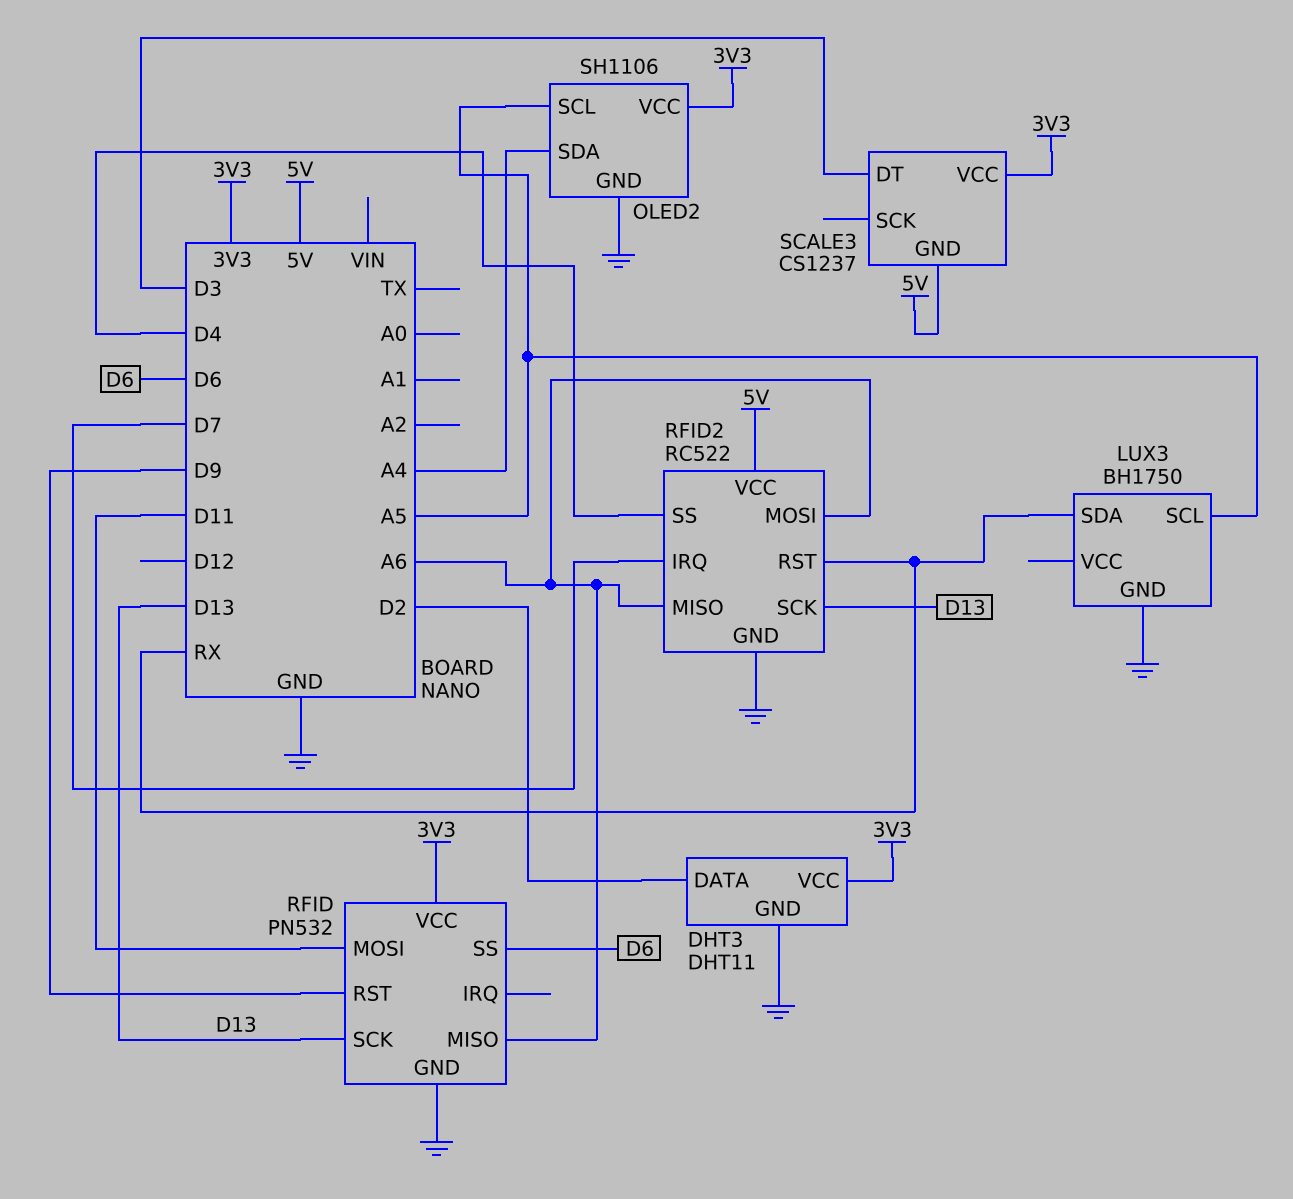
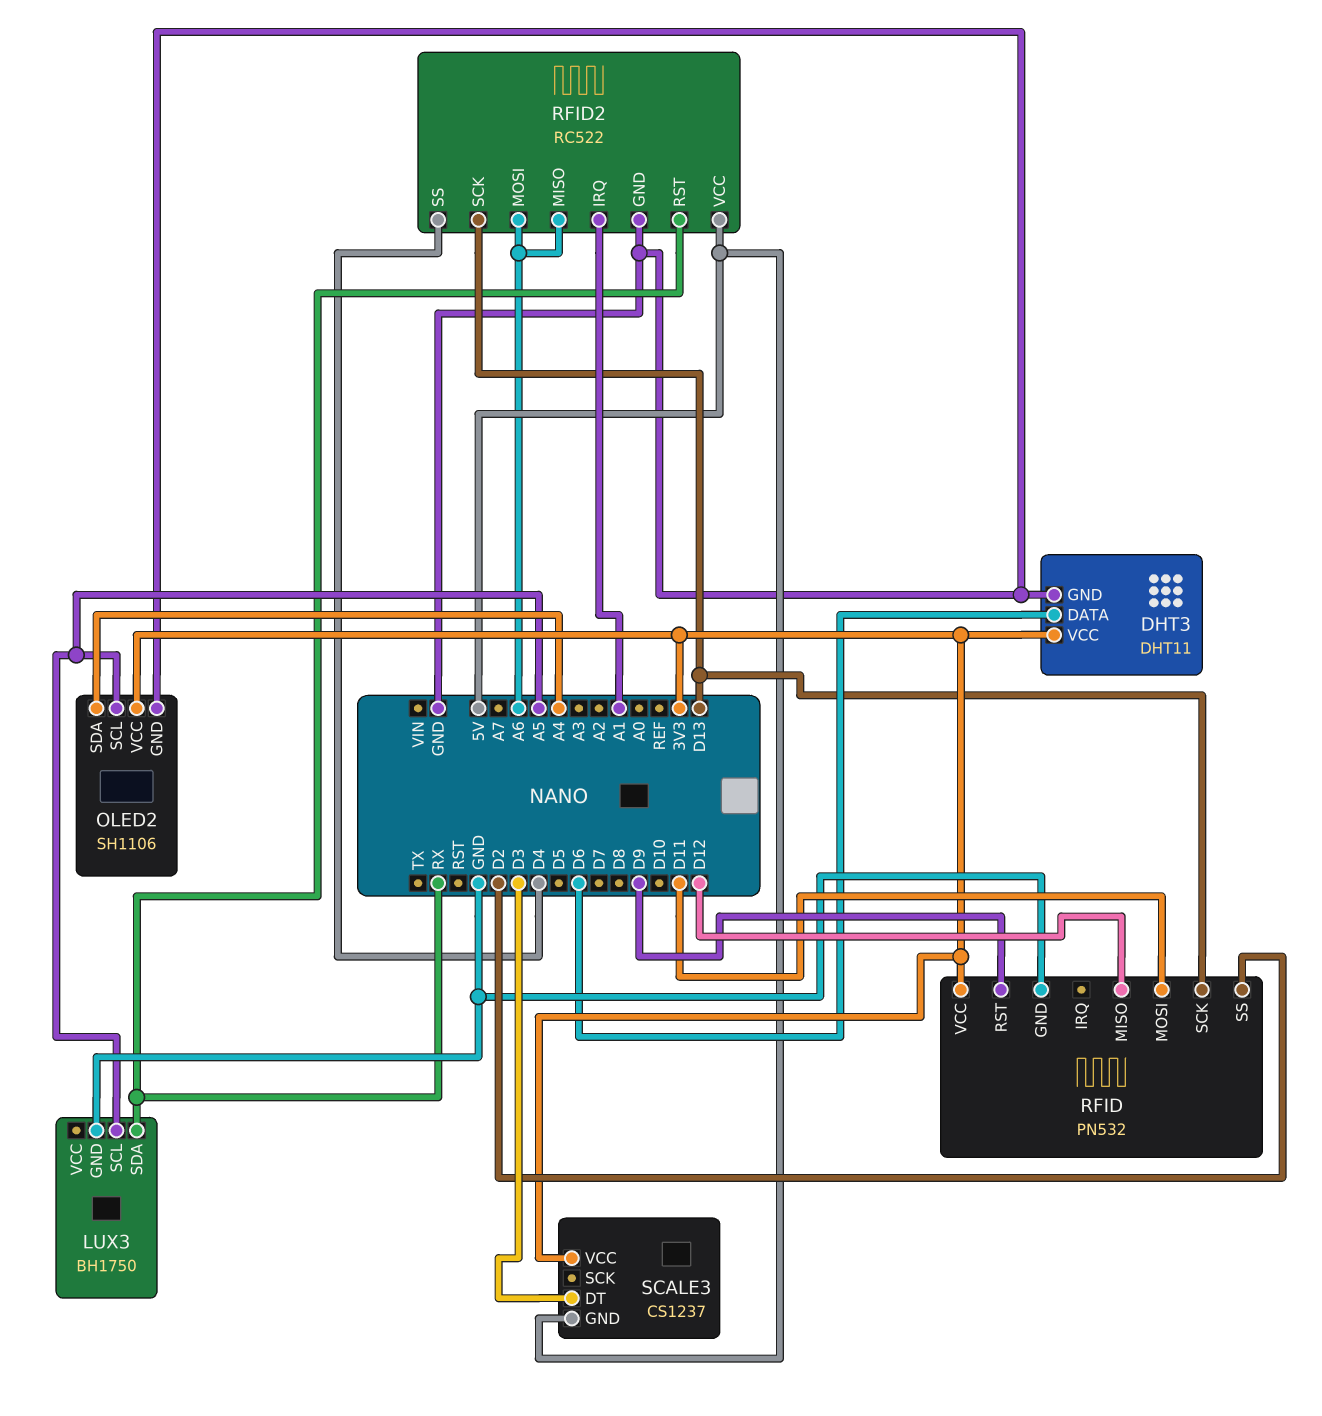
DHT3 pin DATA: D2 -> D6
RFID pin MISO: A6 -> D12
RFID pin SS: D6 -> D2
RFID2 pin IRQ: D7 -> A1

